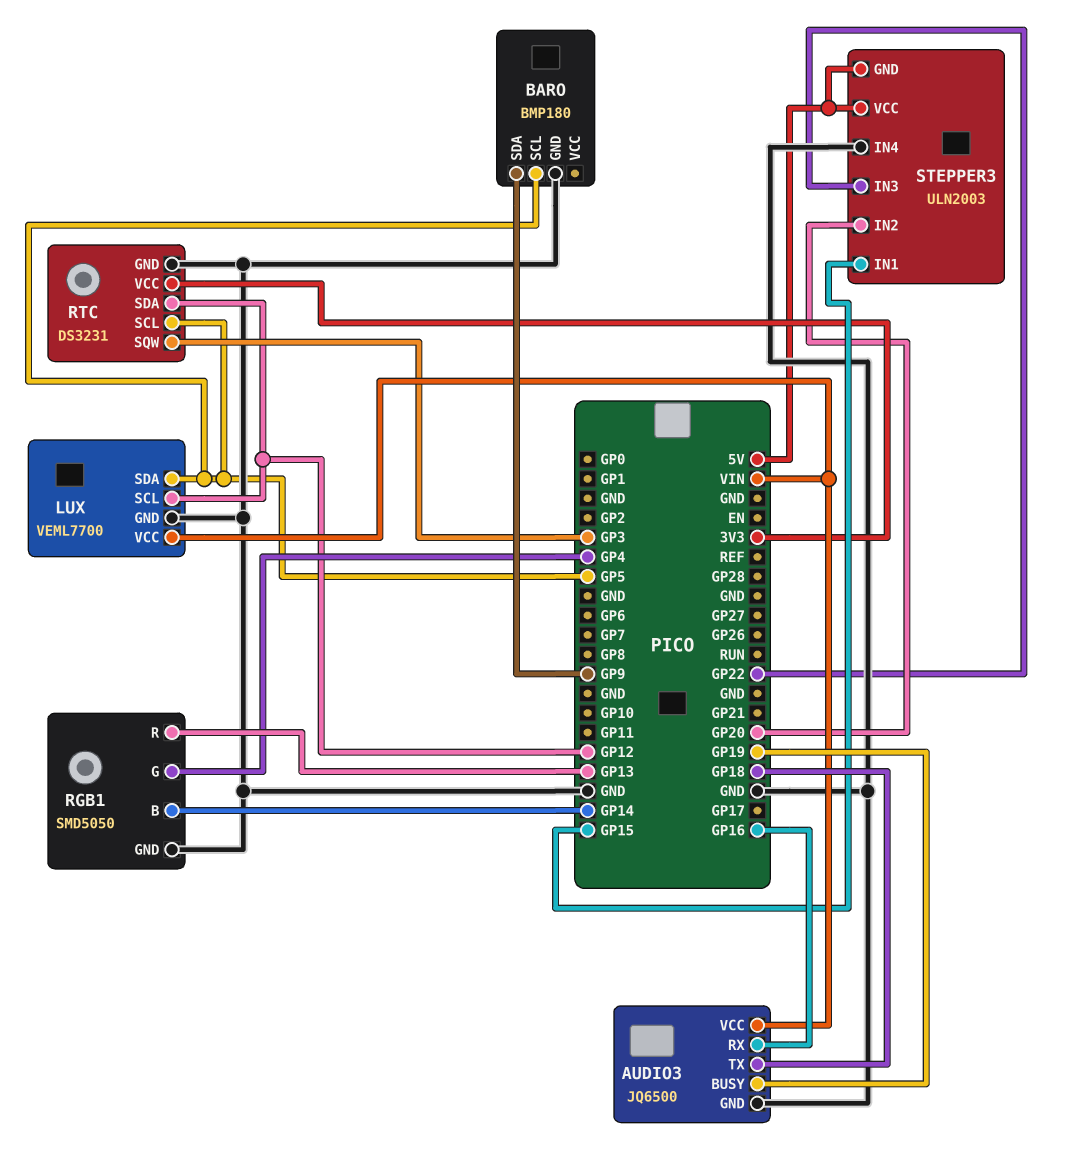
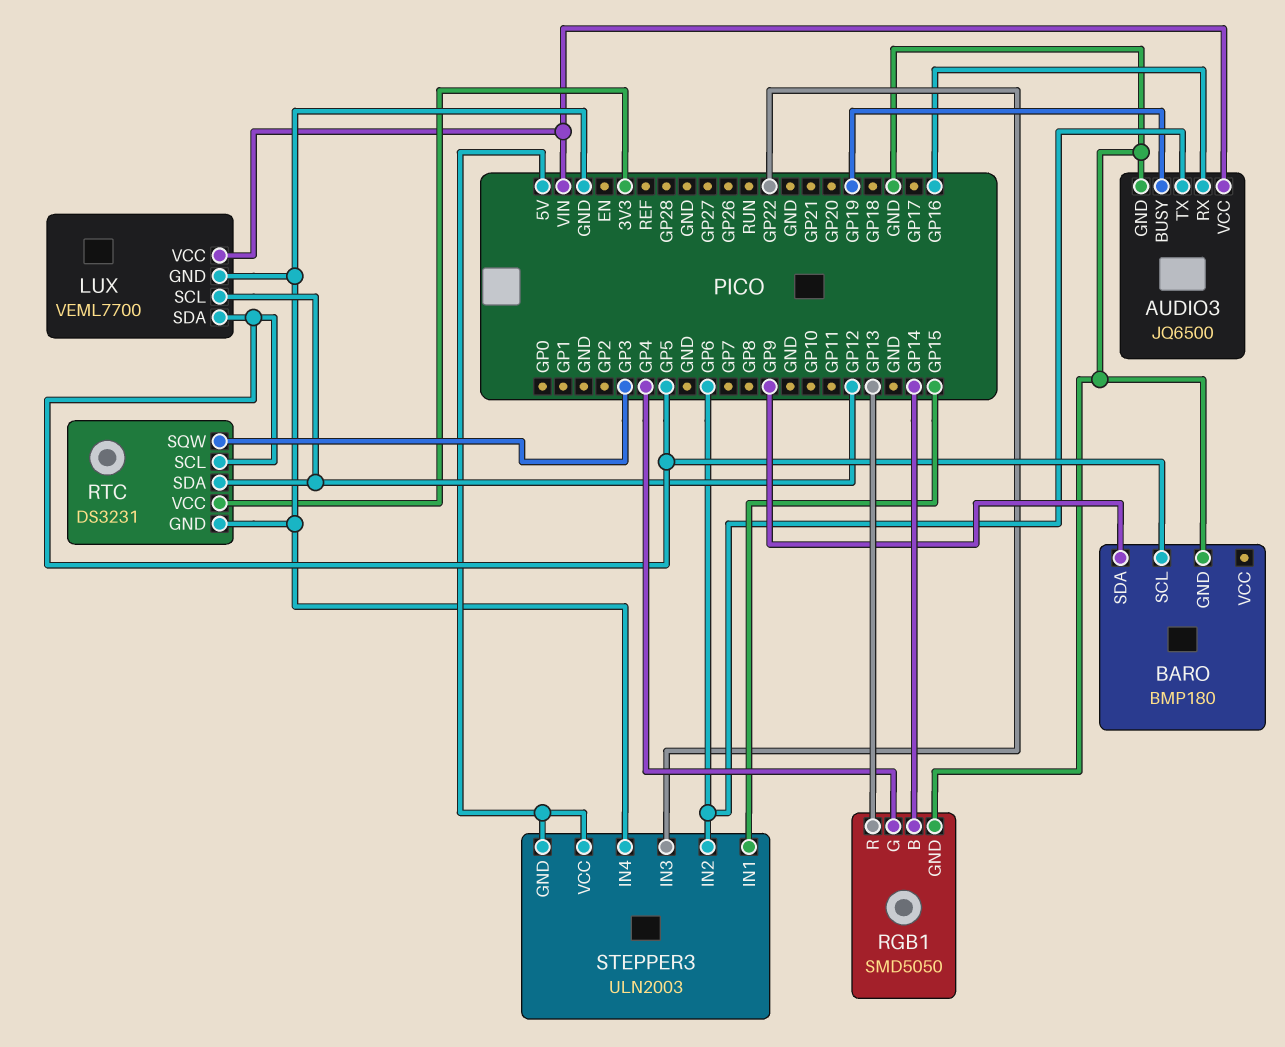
AUDIO3 pin TX: GP18 -> GP6
STEPPER3 pin IN2: GP20 -> GP6

